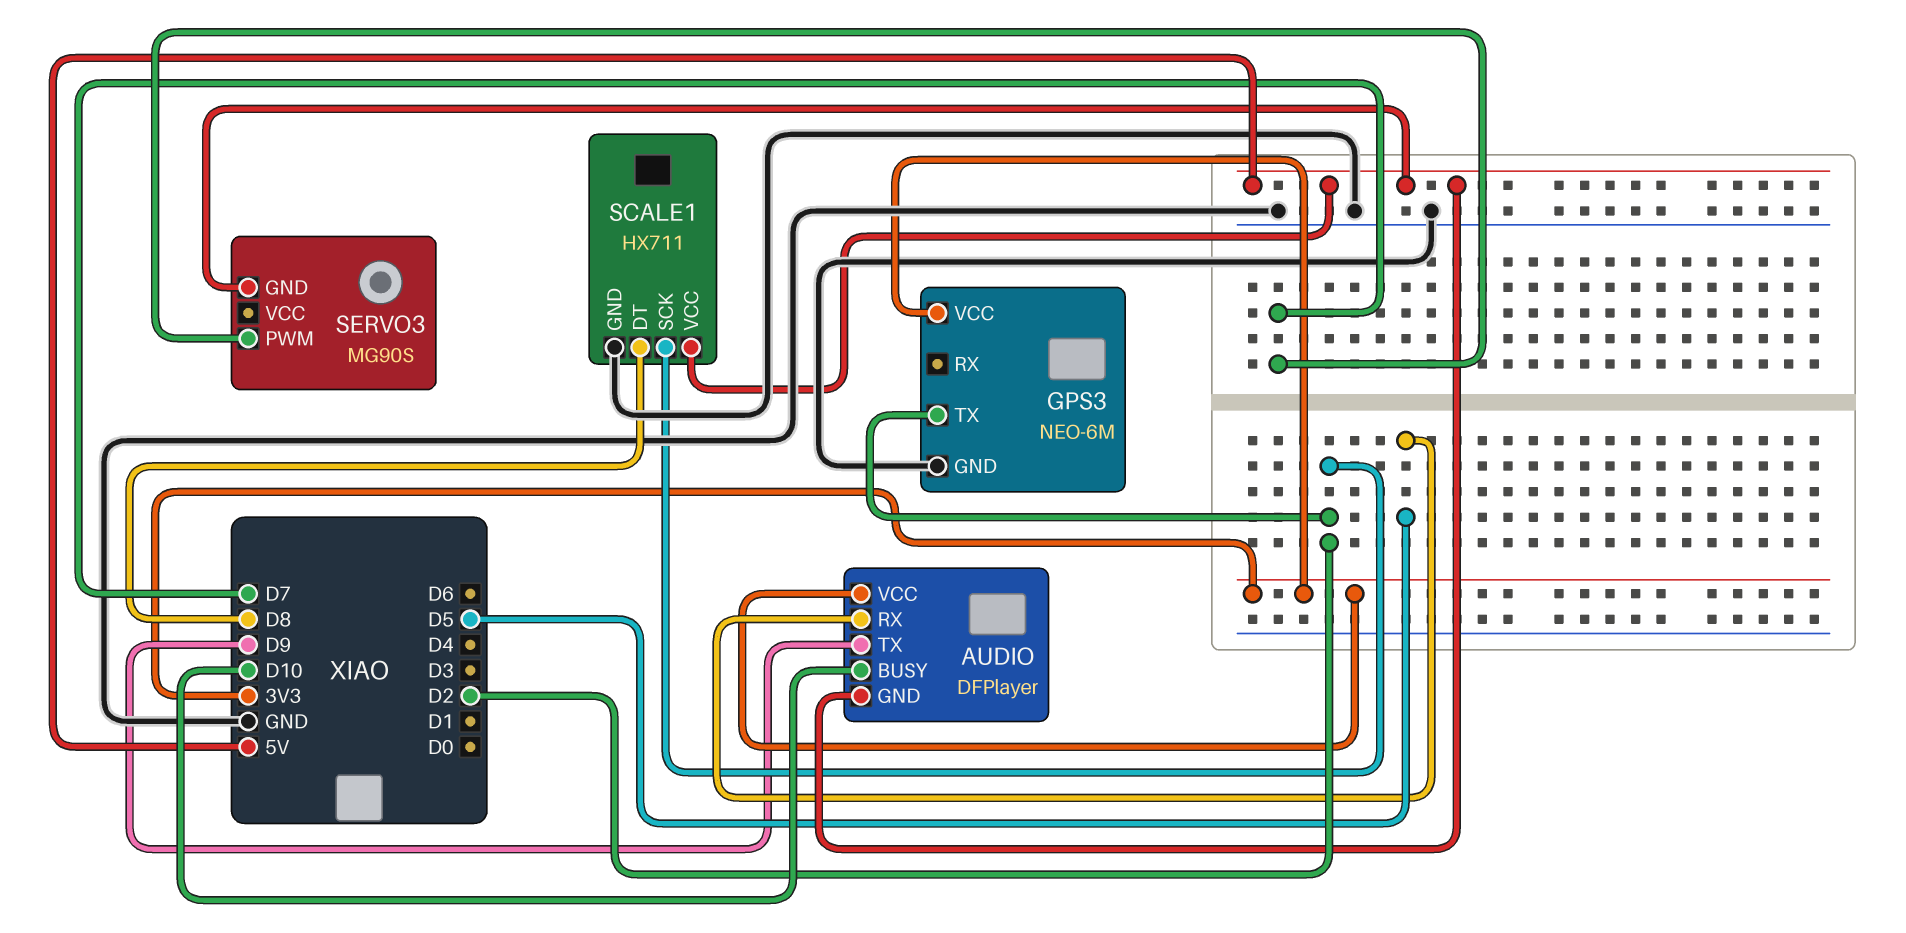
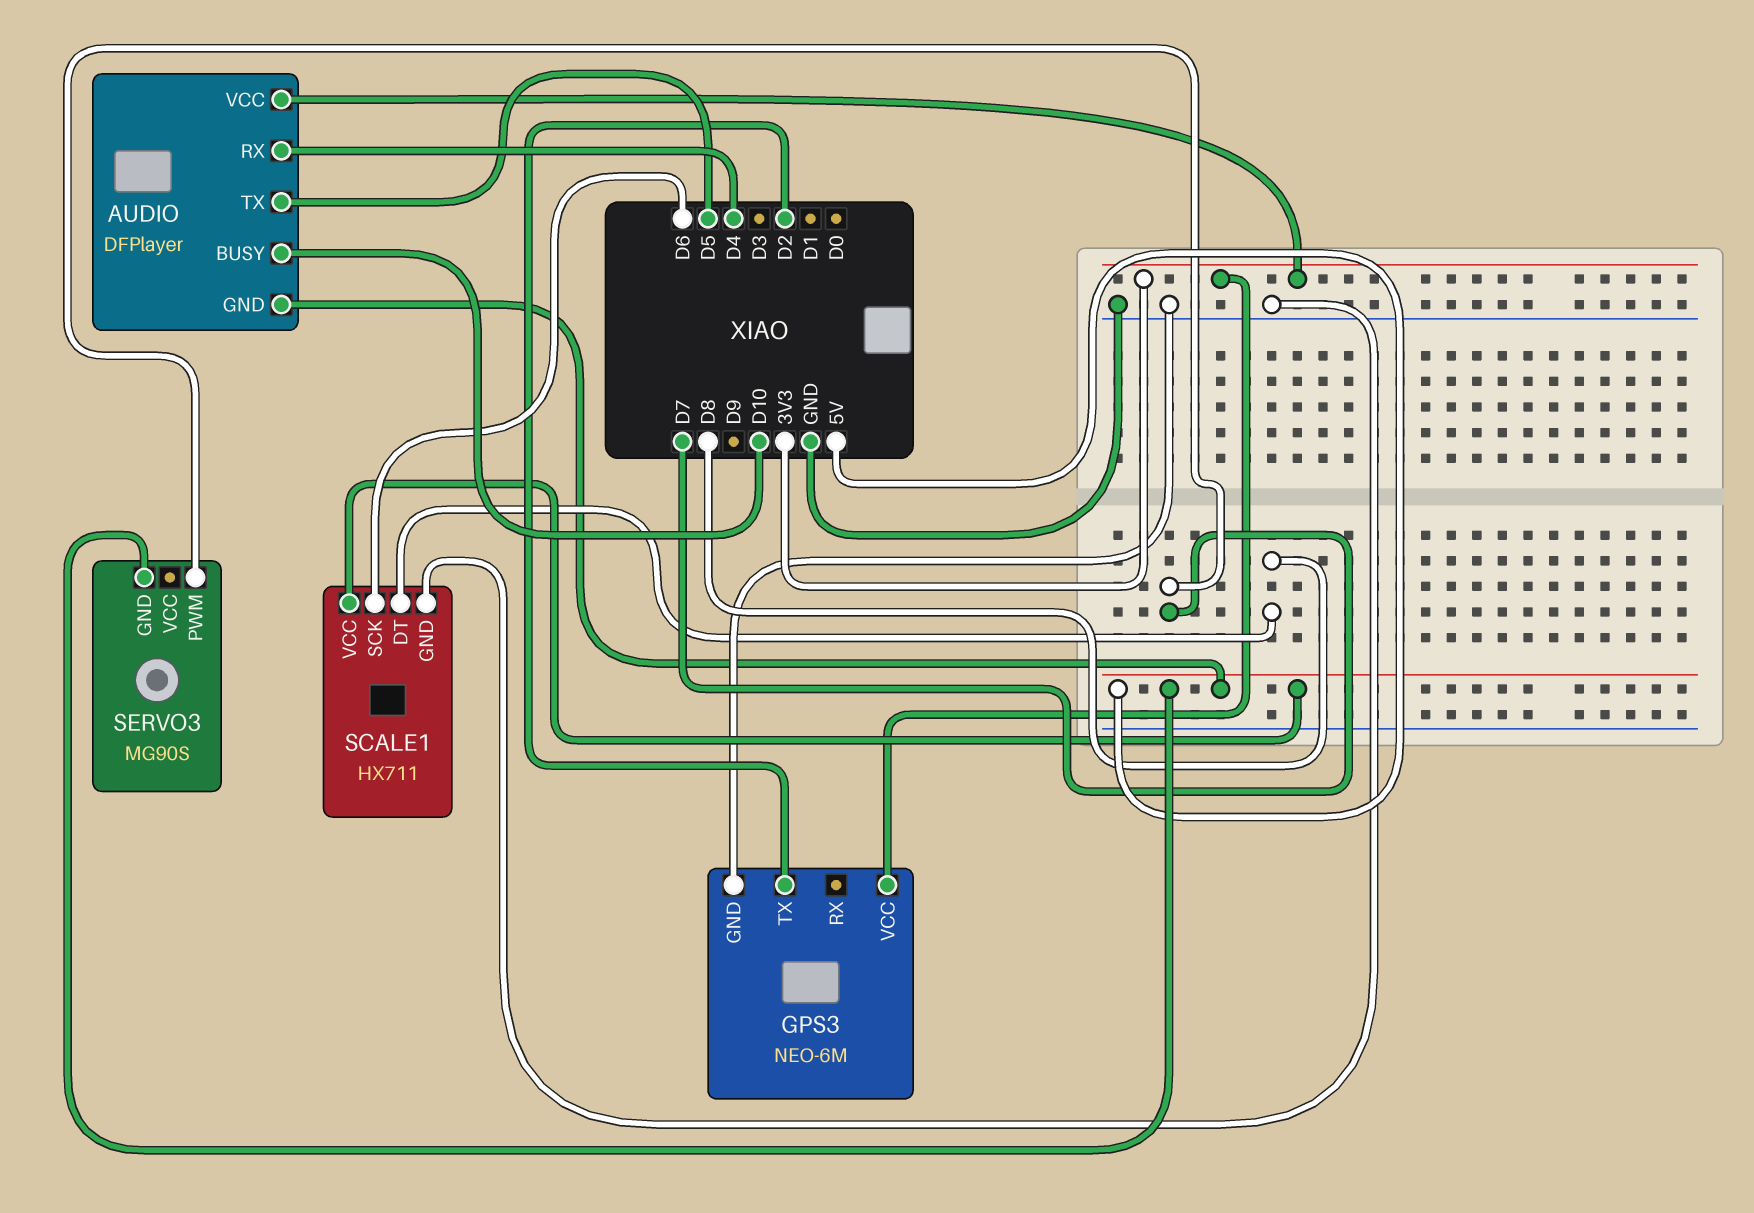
AUDIO pin RX: D5 -> D4
AUDIO pin TX: D9 -> D5
SCALE1 pin SCK: D2 -> D6

